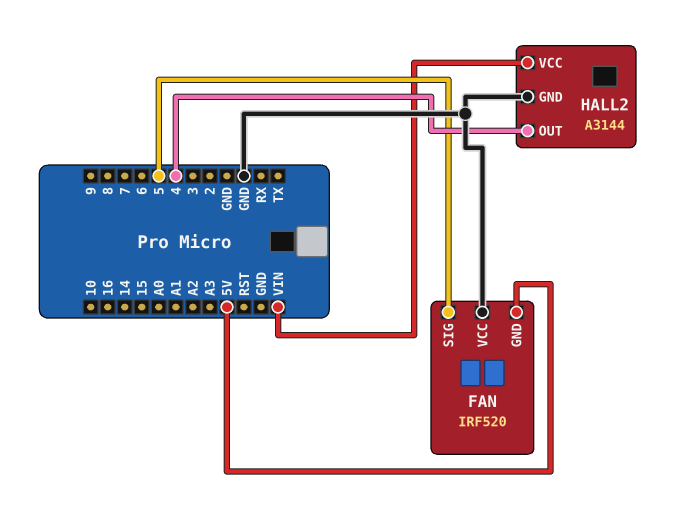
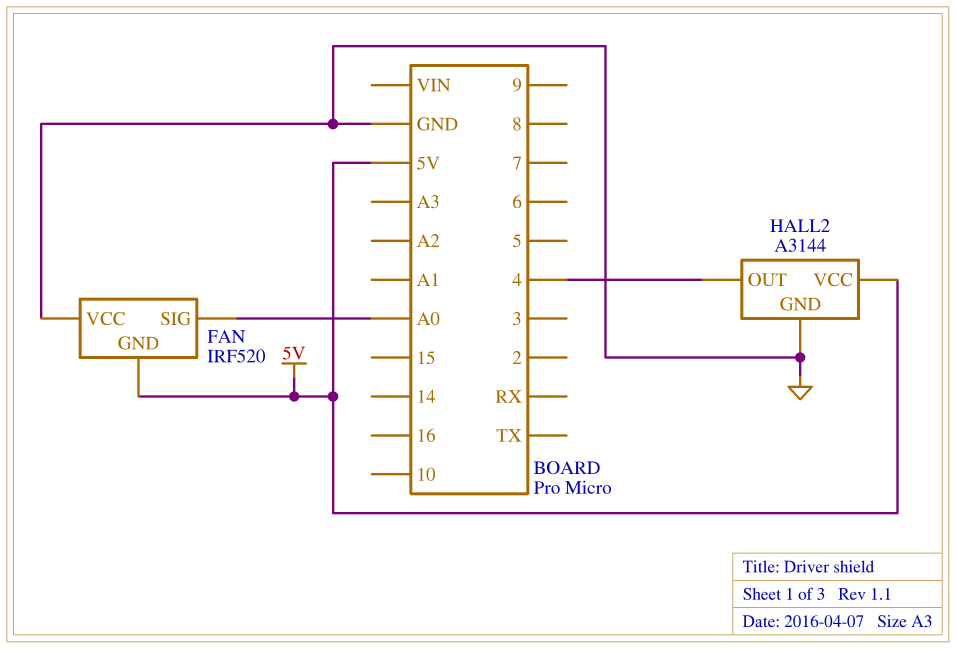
FAN pin SIG: 5 -> A0
HALL2 pin VCC: VIN -> 5V

